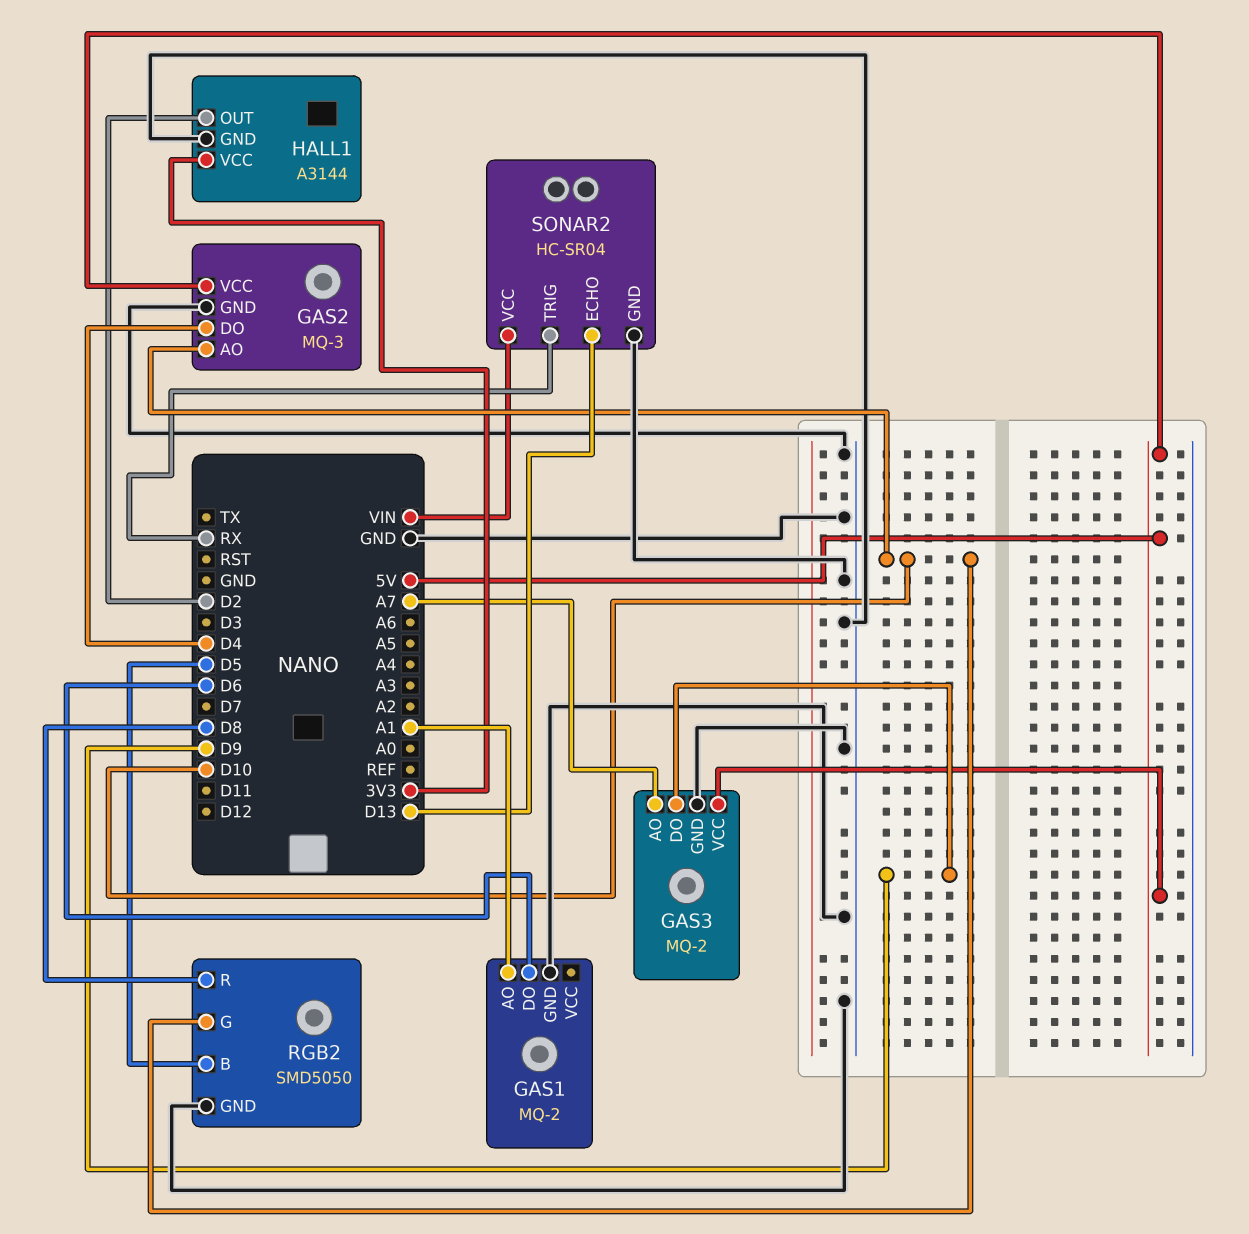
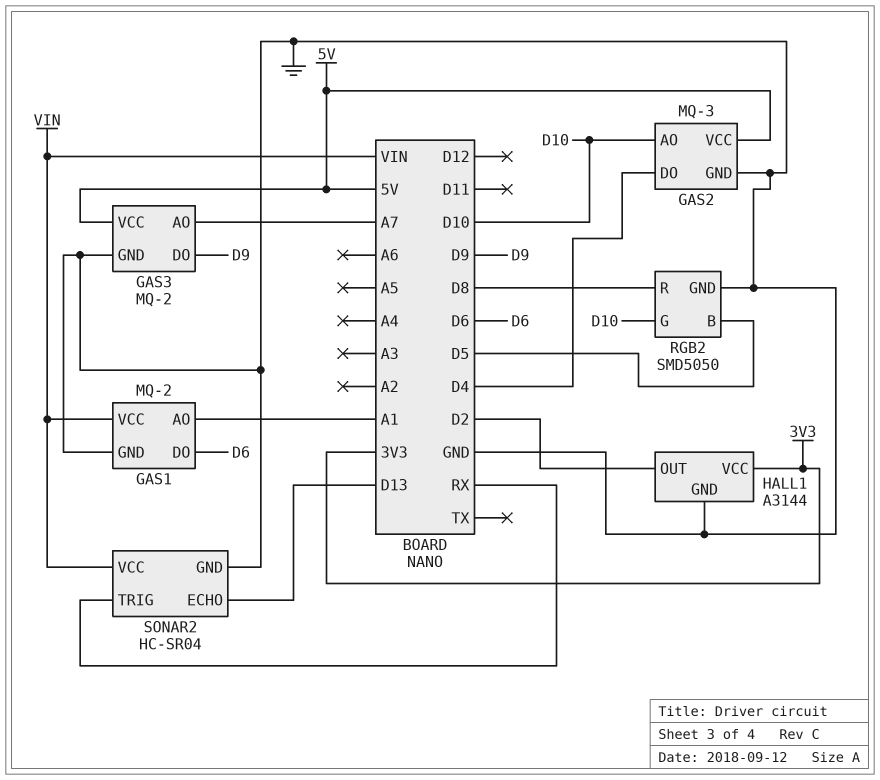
GAS1 pin VCC: none -> VIN

